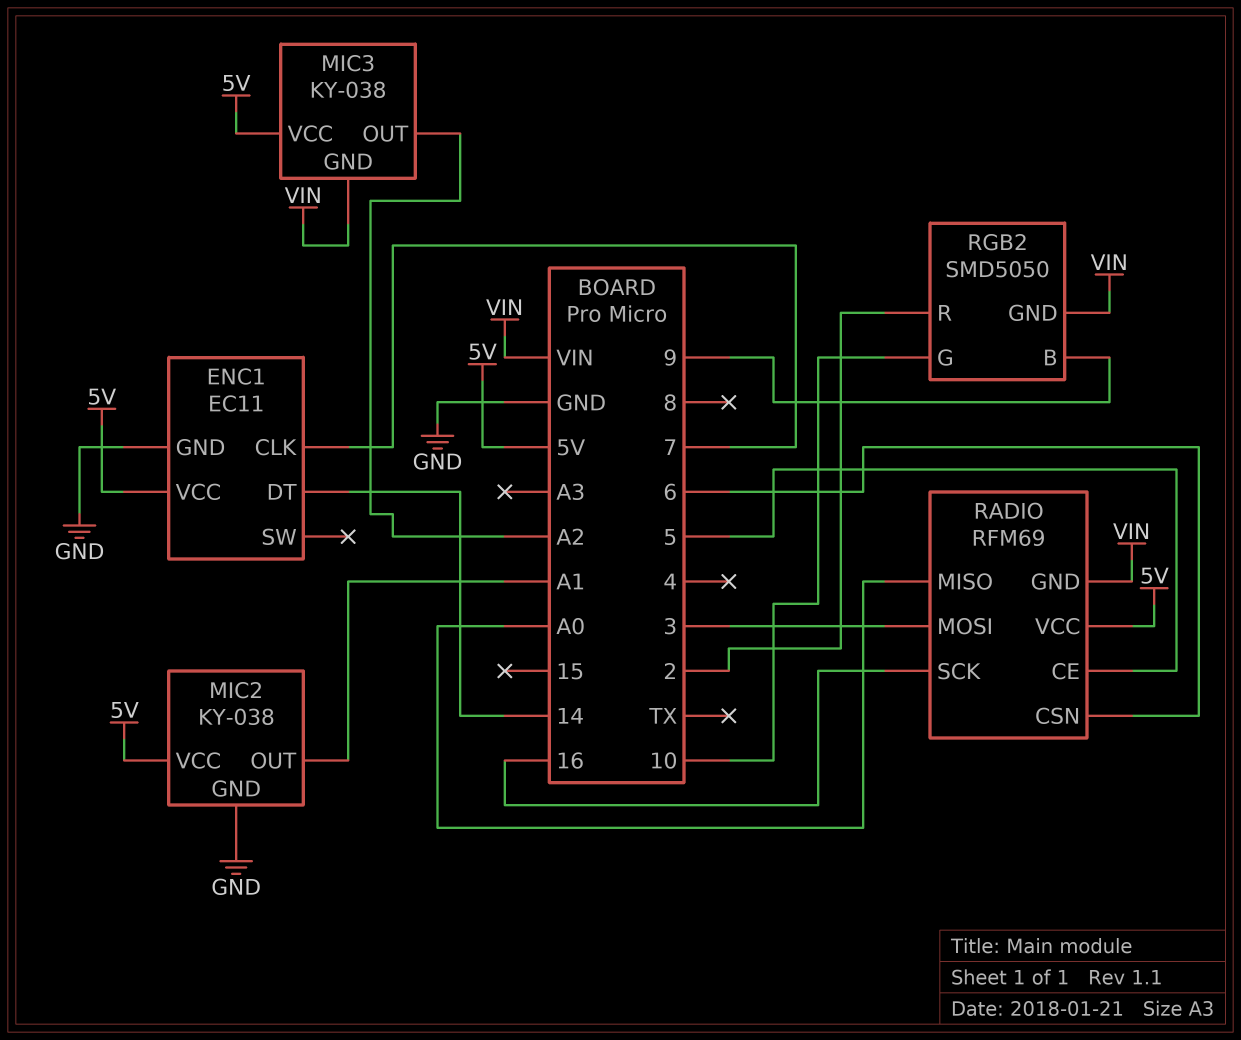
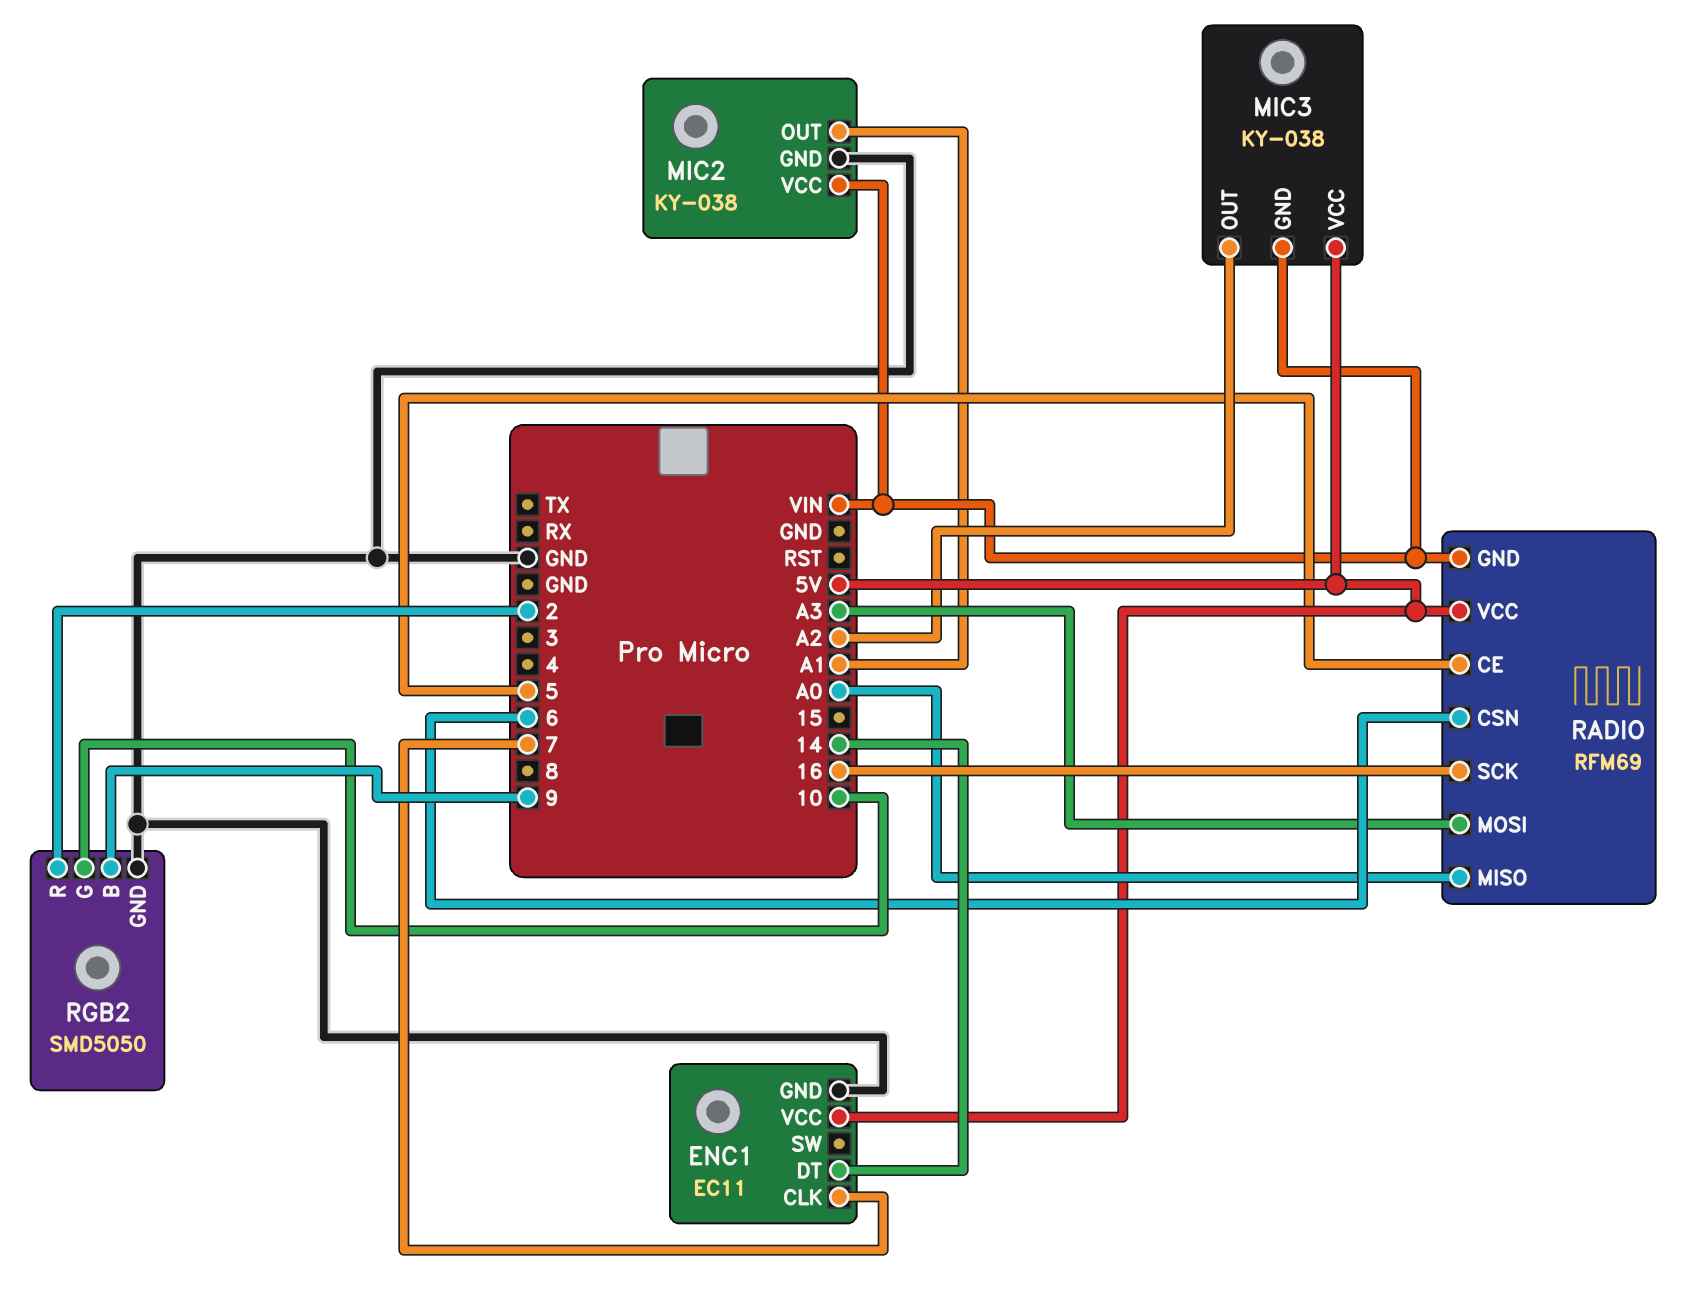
MIC2 pin VCC: 5V -> VIN
RADIO pin MOSI: 3 -> A3
RGB2 pin GND: VIN -> GND

